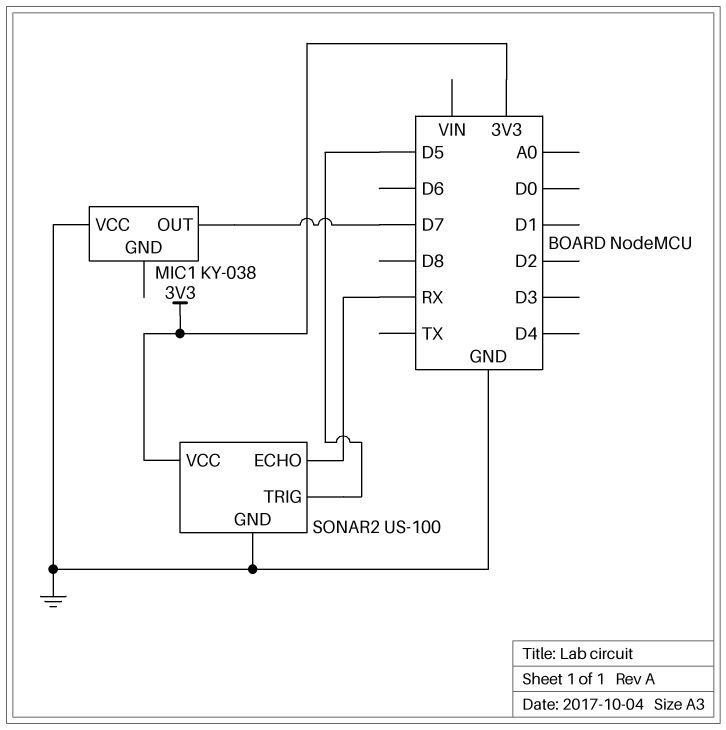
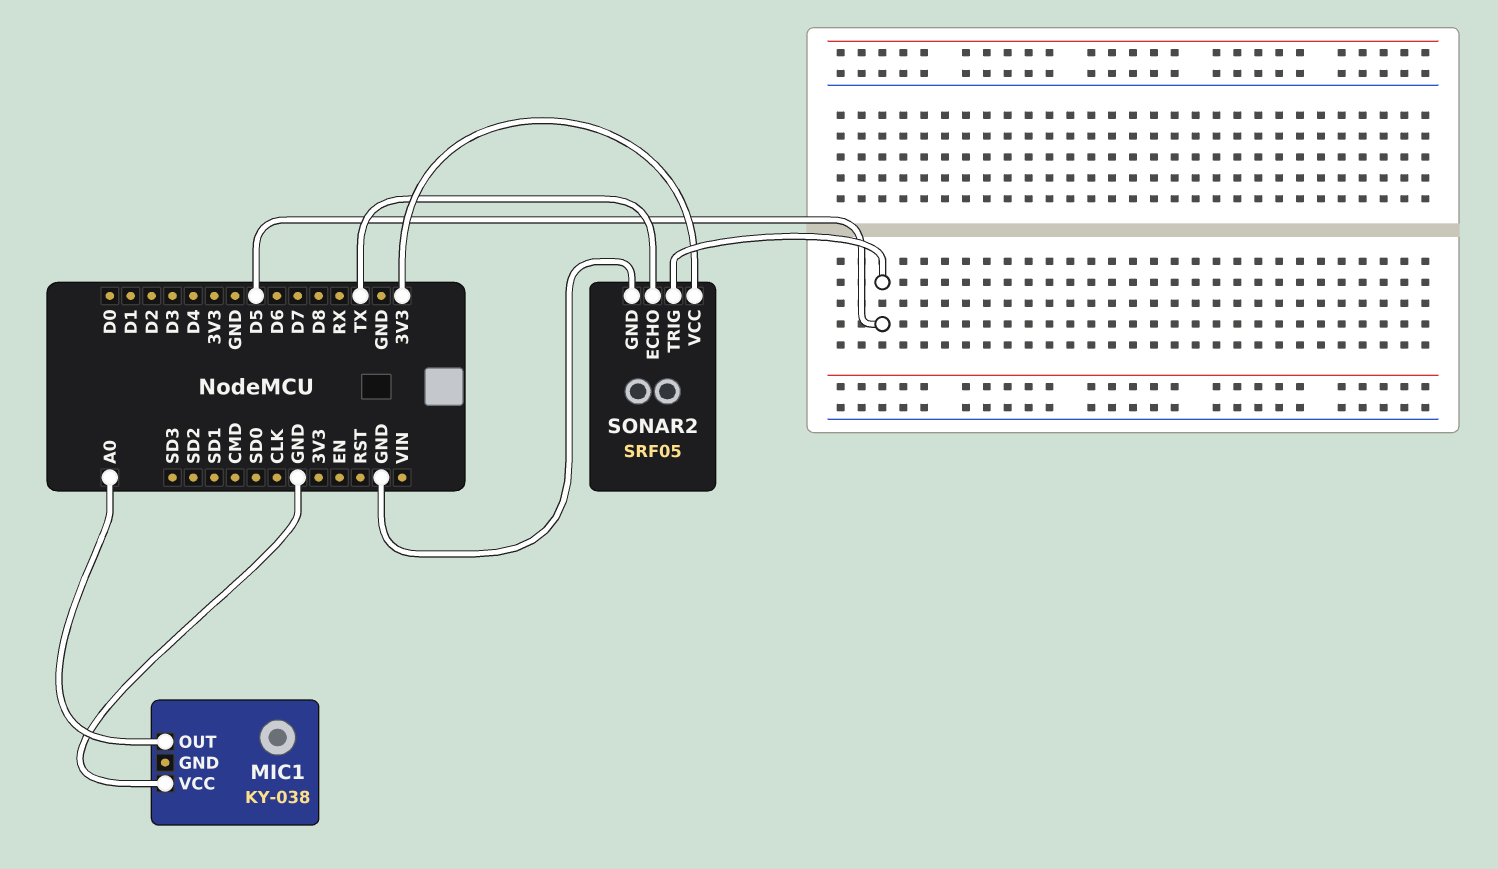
MIC1 pin OUT: D7 -> A0
SONAR2: US-100 -> SRF05
SONAR2 pin ECHO: RX -> TX

